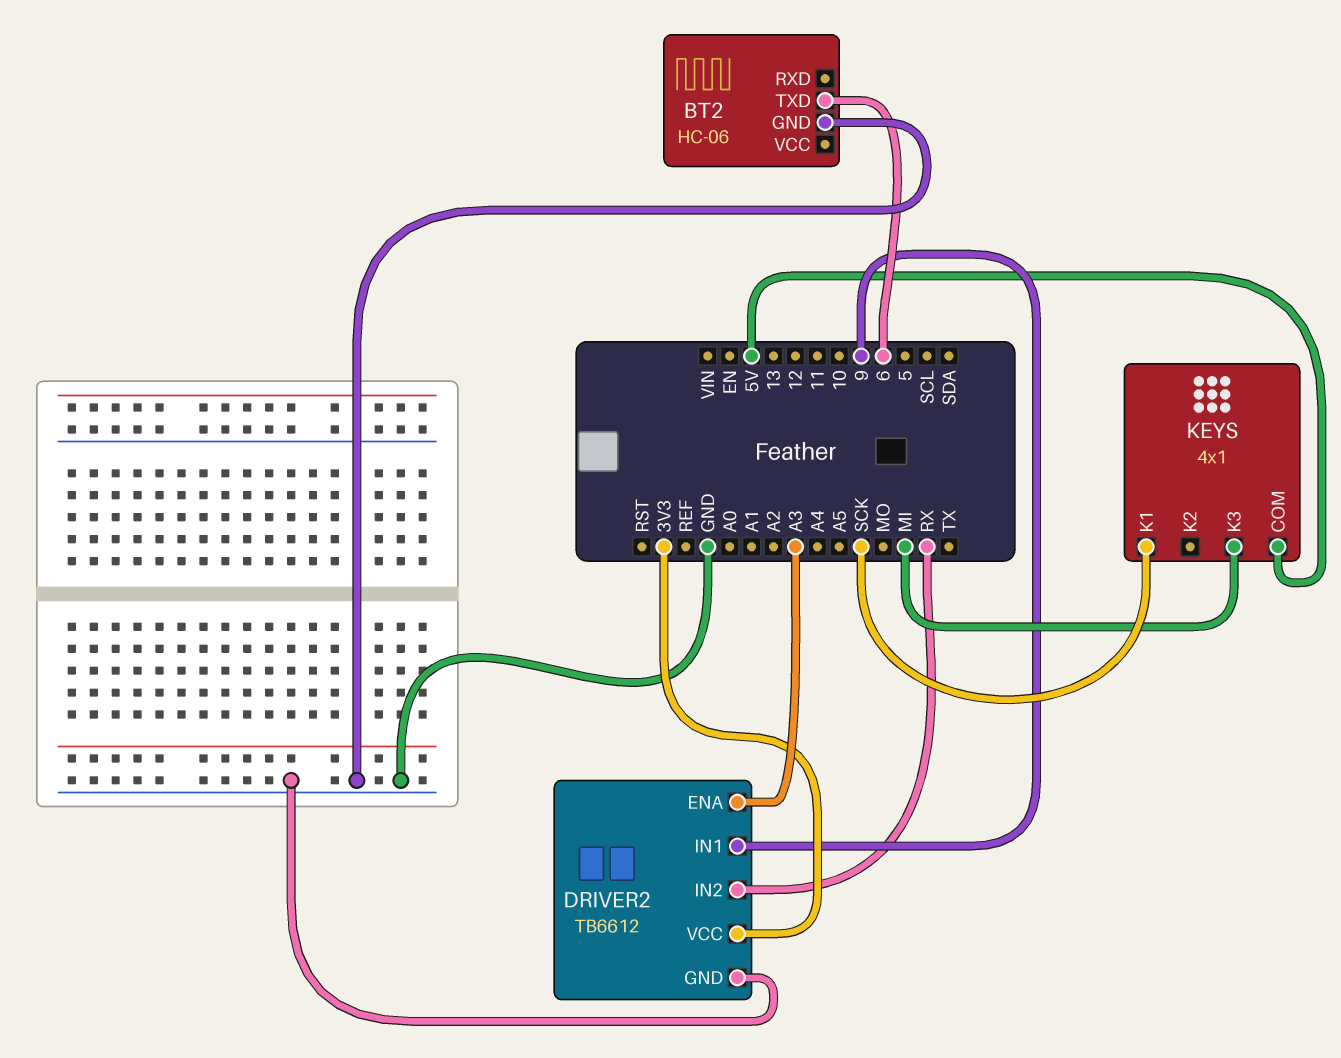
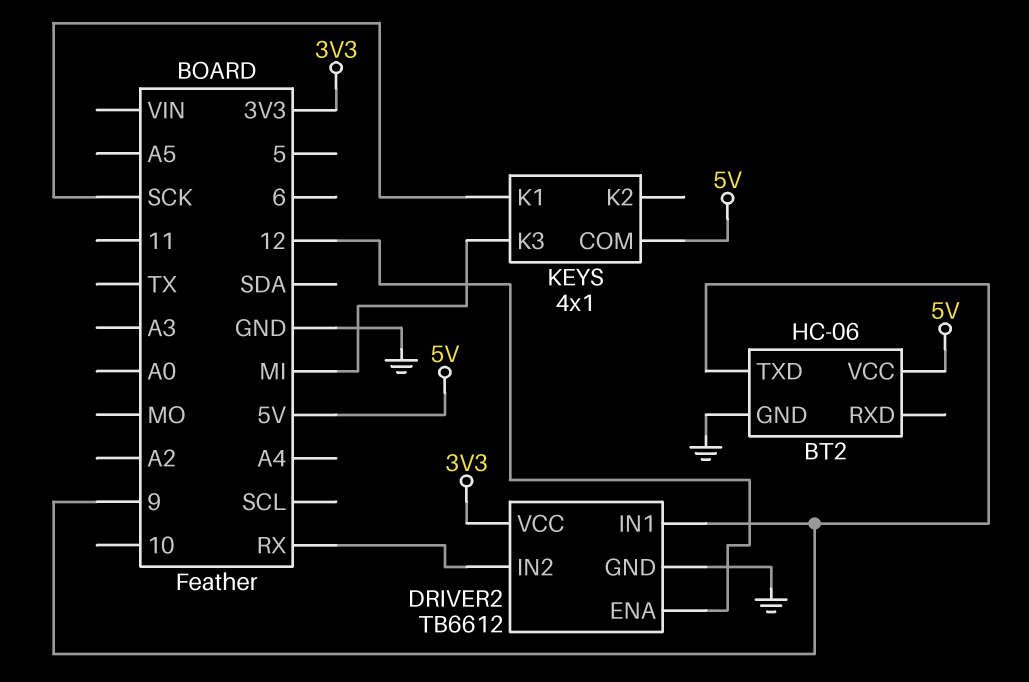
BT2 pin TXD: 6 -> 9
BT2 pin VCC: none -> 5V
DRIVER2 pin ENA: A3 -> 12

